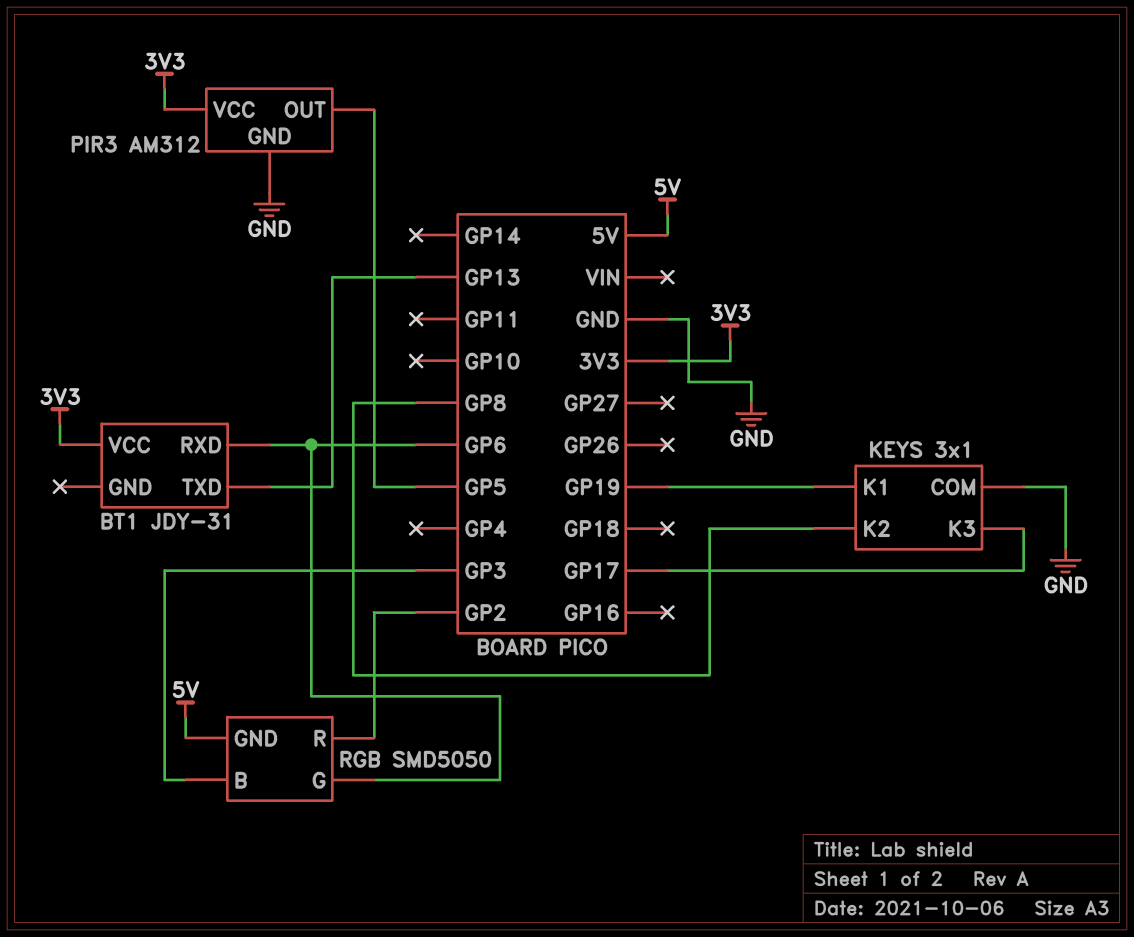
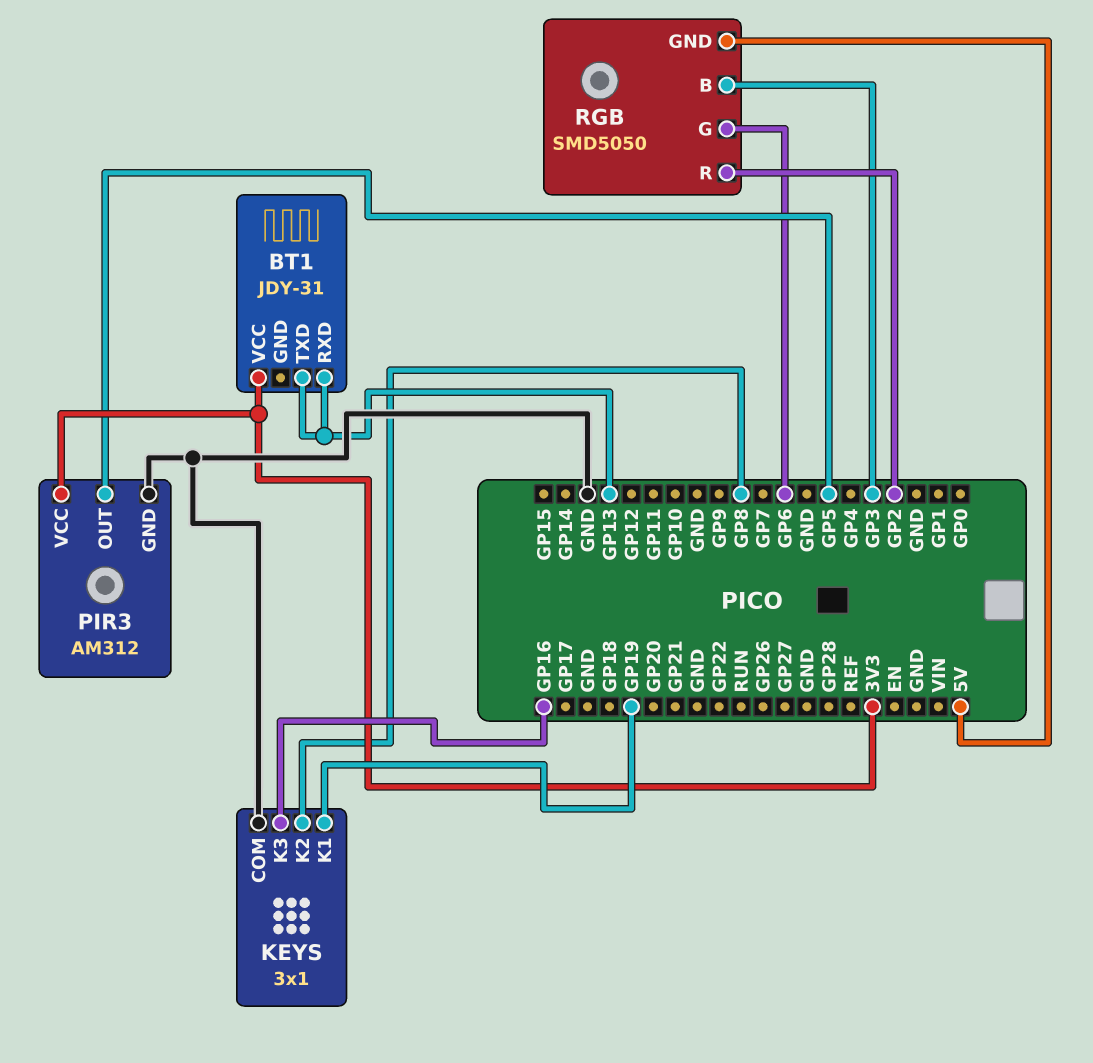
BT1 pin RXD: GP6 -> GP13
KEYS pin K3: GP17 -> GP16

